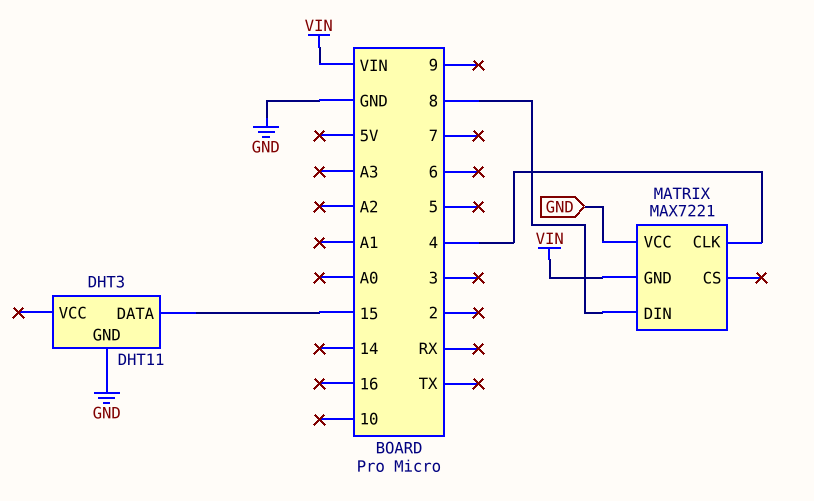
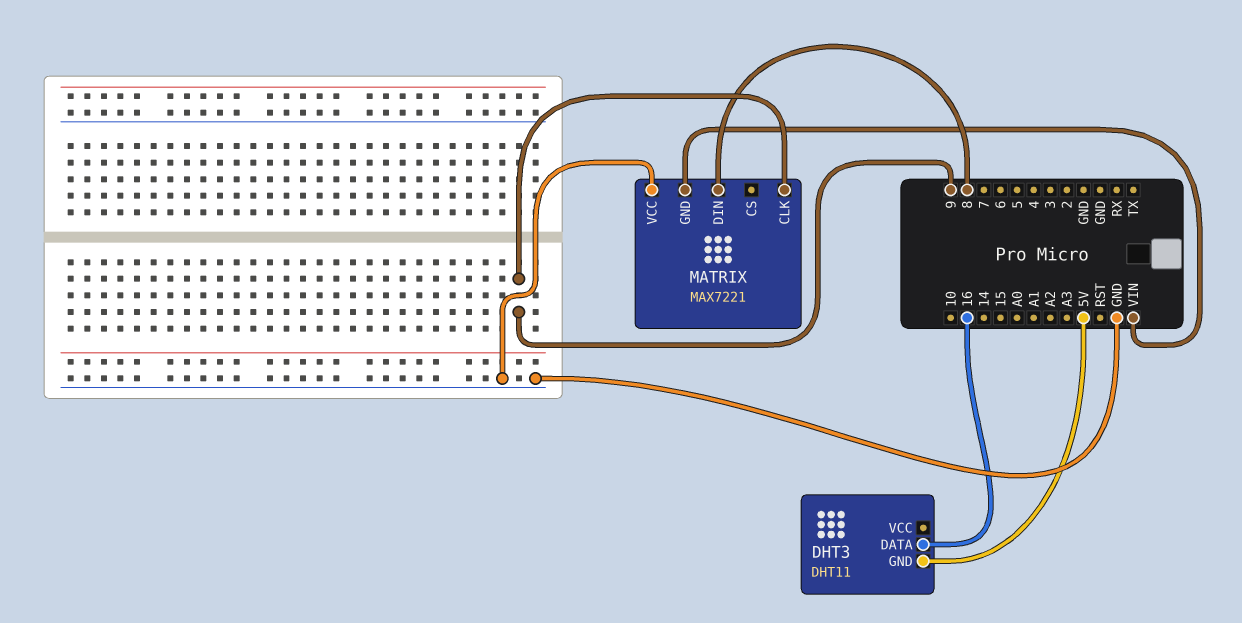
DHT3 pin DATA: 15 -> 16
DHT3 pin GND: GND -> 5V
MATRIX pin CLK: 4 -> 9

